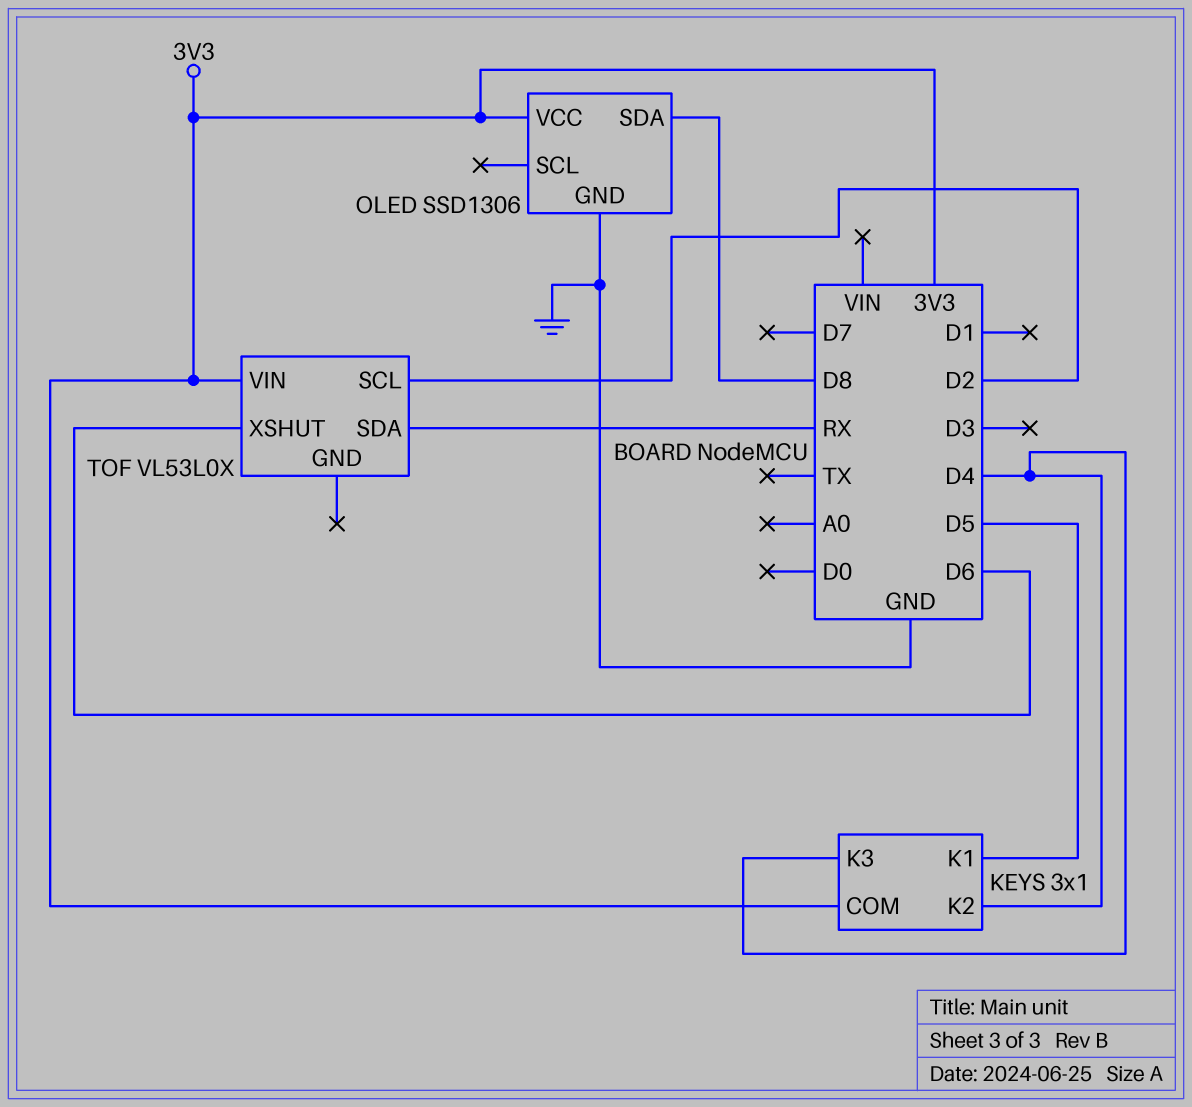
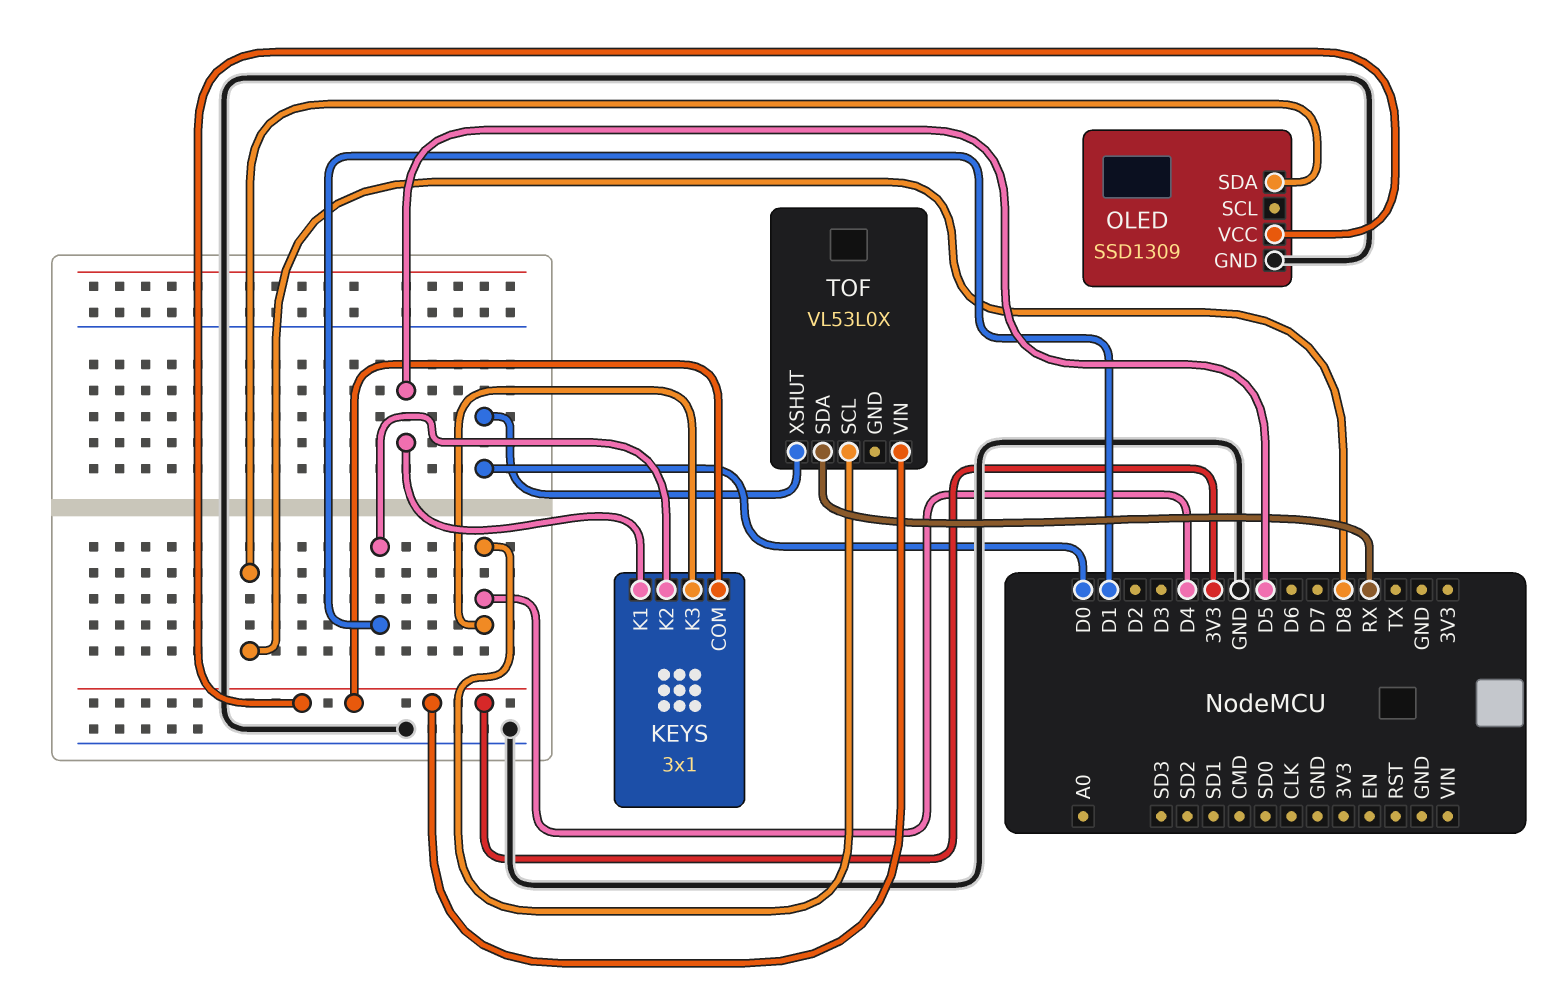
KEYS pin K2: D4 -> D1
OLED: SSD1306 -> SSD1309
TOF pin SCL: D2 -> D4
TOF pin XSHUT: D6 -> D0

